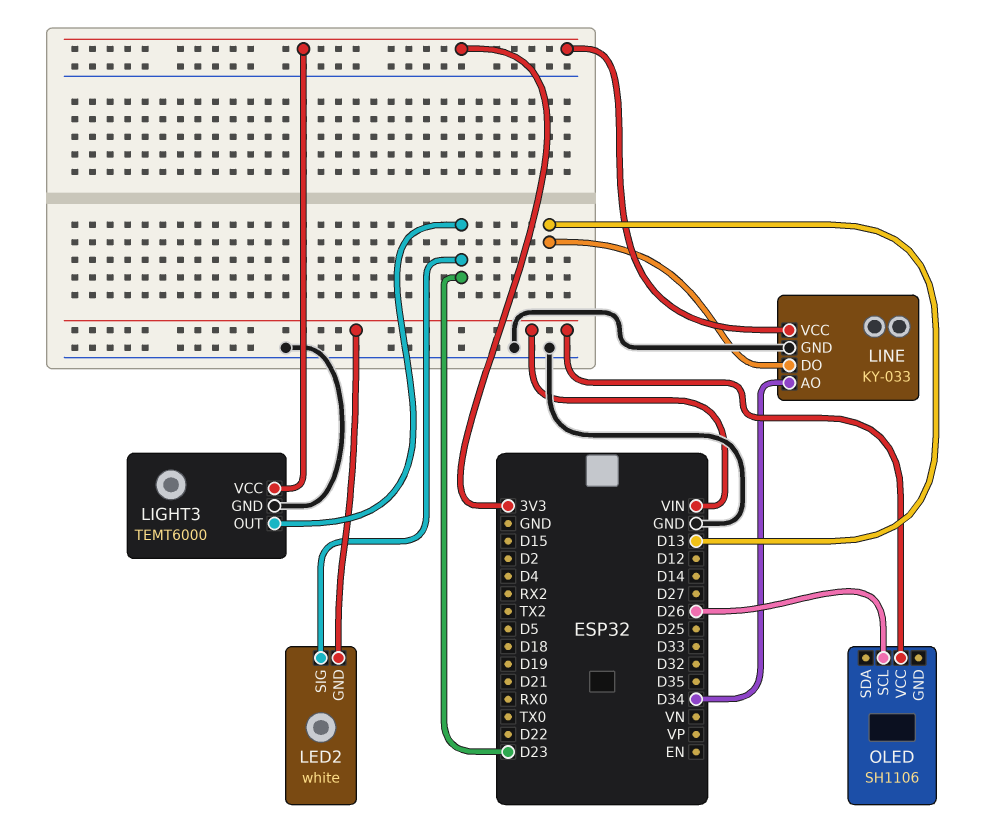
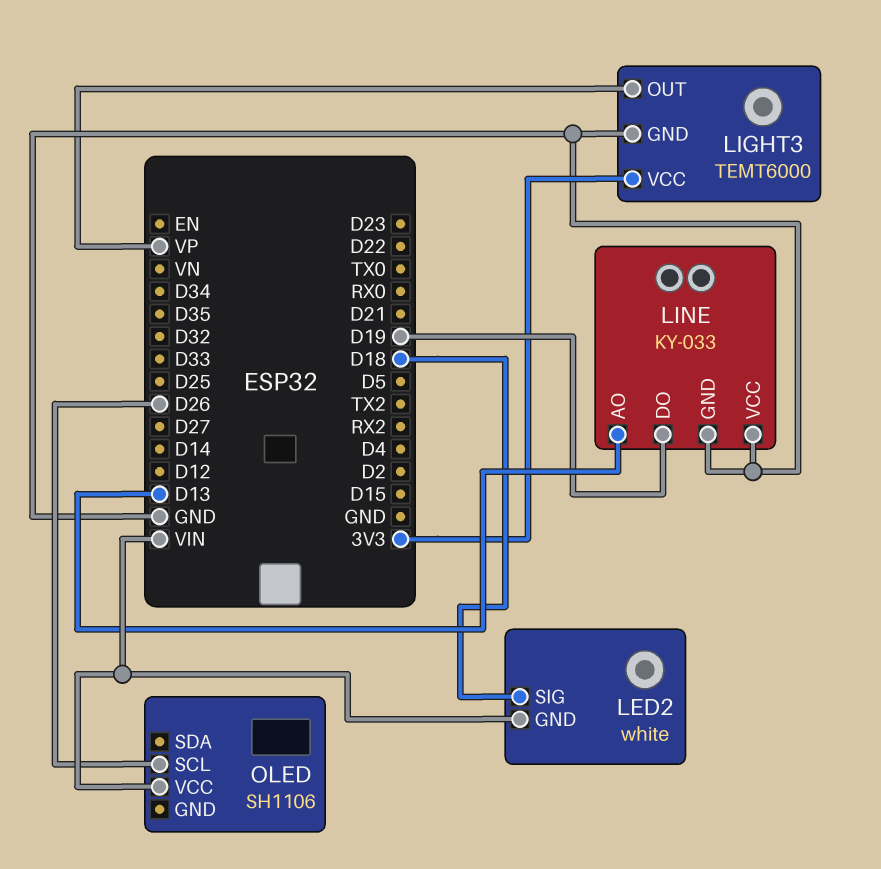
LED2 pin SIG: D23 -> D18
LIGHT3 pin OUT: D23 -> VP
LINE pin AO: D34 -> D13
LINE pin DO: D13 -> D19
LINE pin VCC: 3V3 -> GND

